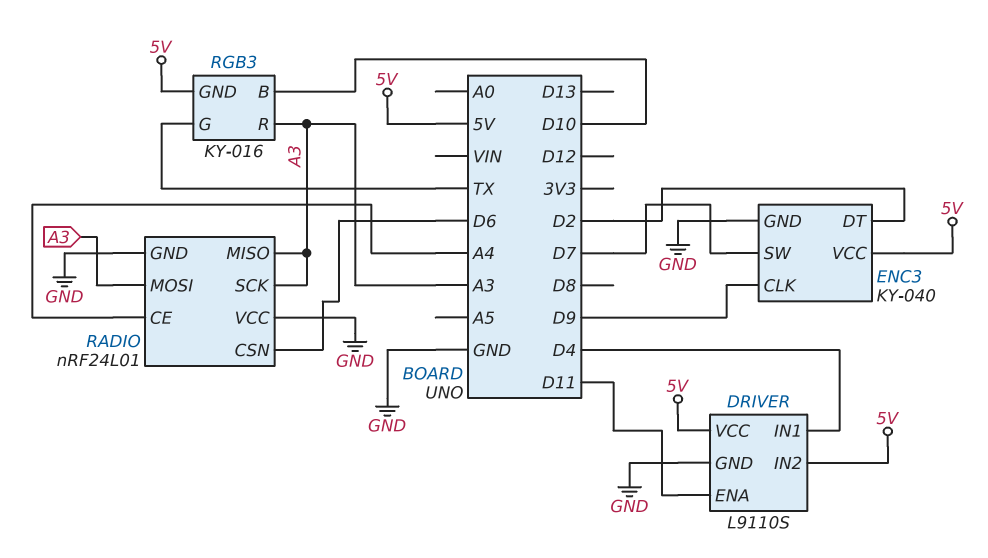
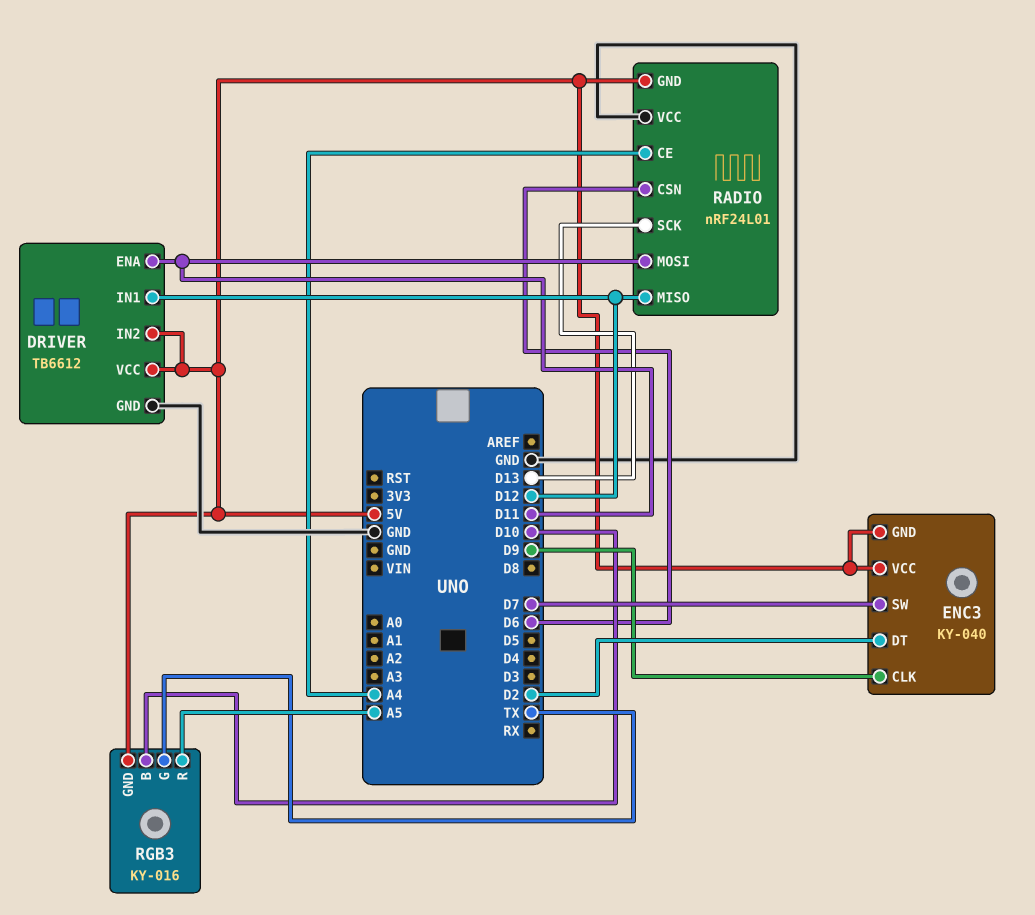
DRIVER: L9110S -> TB6612
DRIVER pin IN1: D4 -> D12
ENC3 pin GND: GND -> 5V
RADIO pin GND: GND -> 5V
RADIO pin MISO: A3 -> D12
RADIO pin MOSI: A3 -> D11
RADIO pin SCK: A3 -> D13
RGB3 pin R: A3 -> A5

